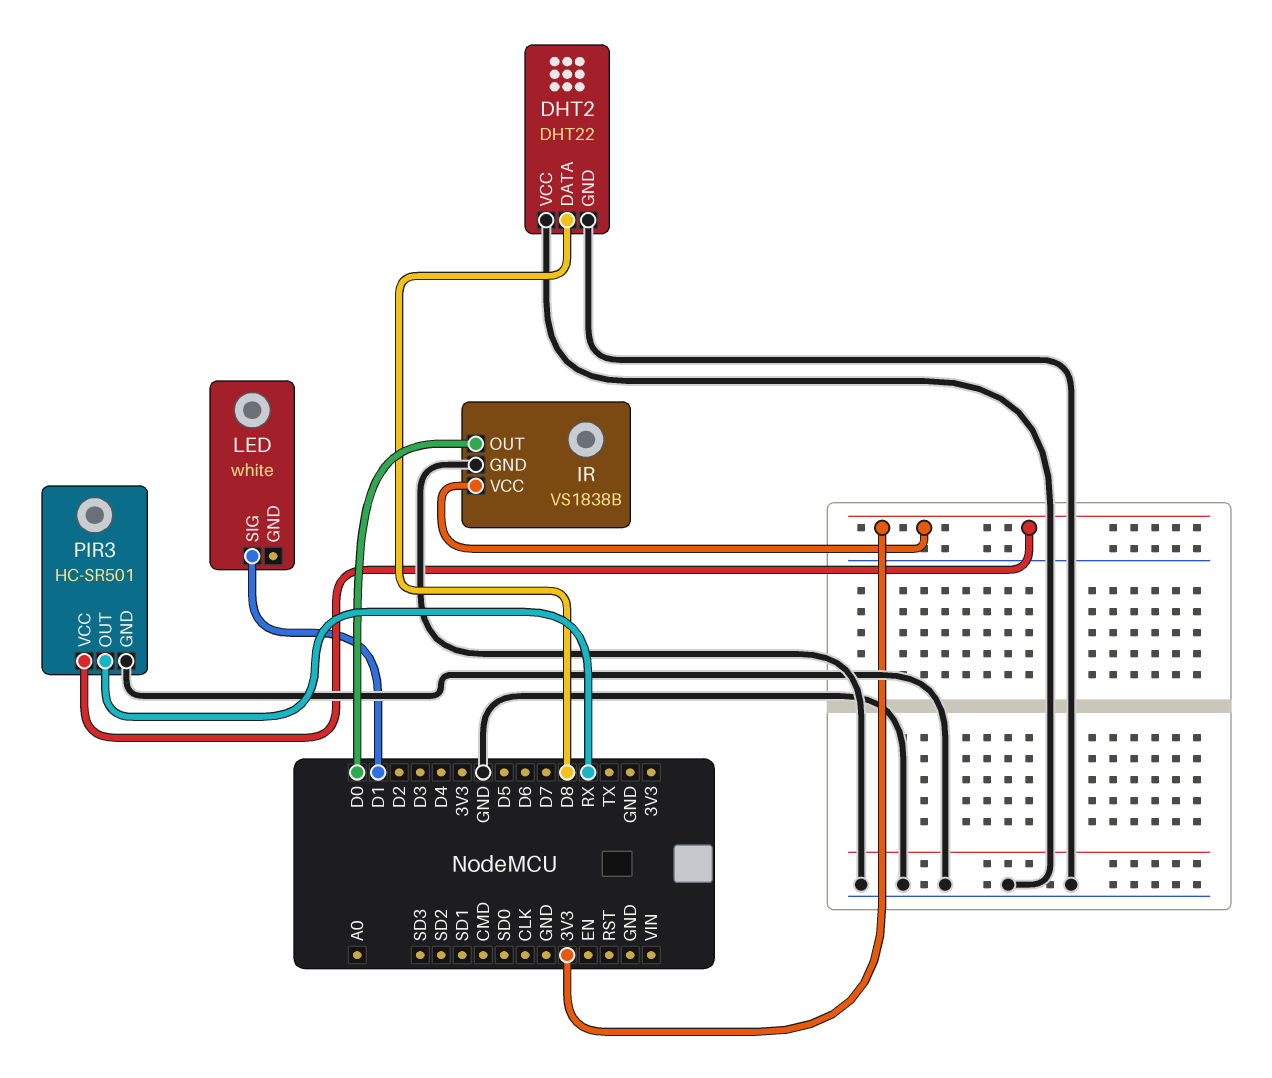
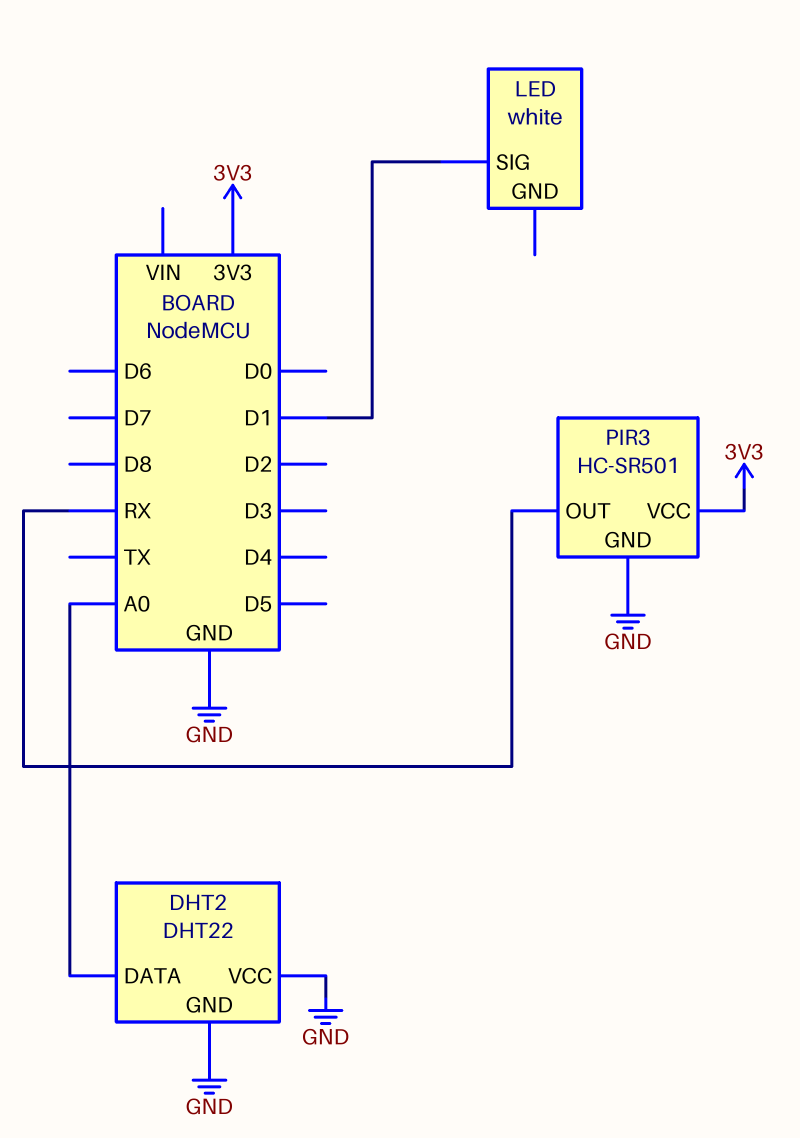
DHT2 pin DATA: D8 -> A0
IR: VS1838B -> none
IR pin GND: GND -> none
IR pin OUT: D0 -> none
IR pin VCC: 3V3 -> none

